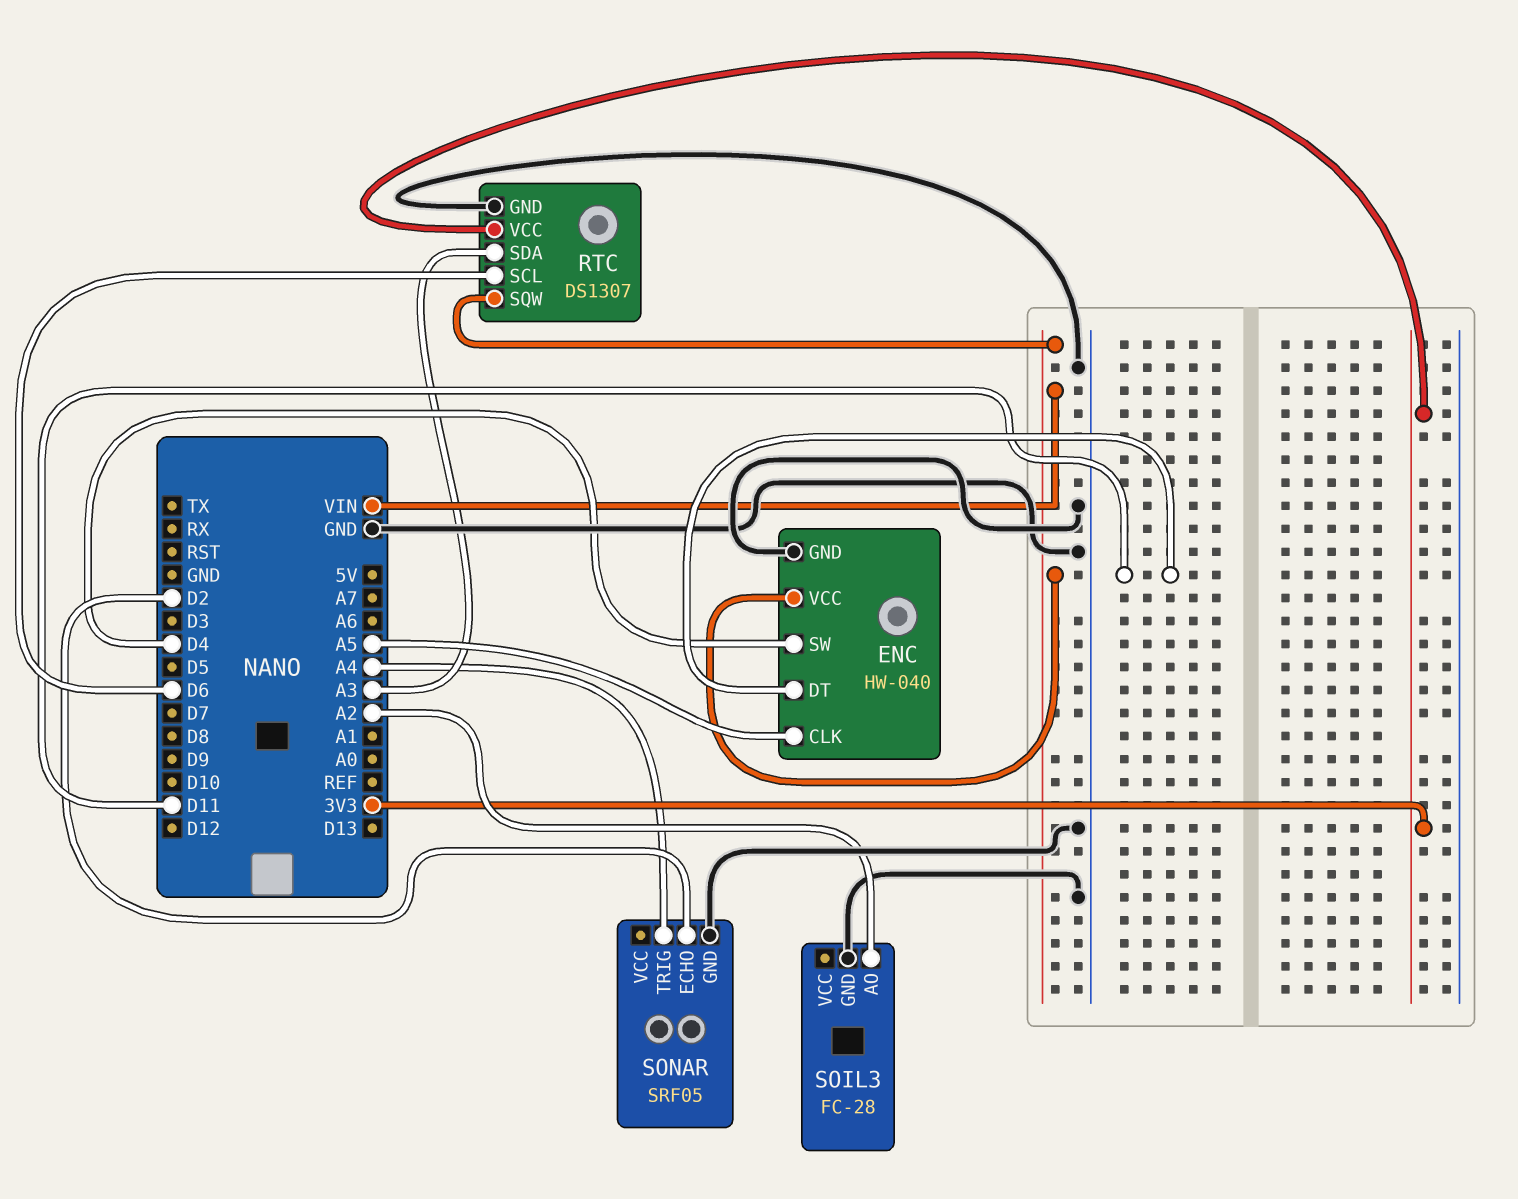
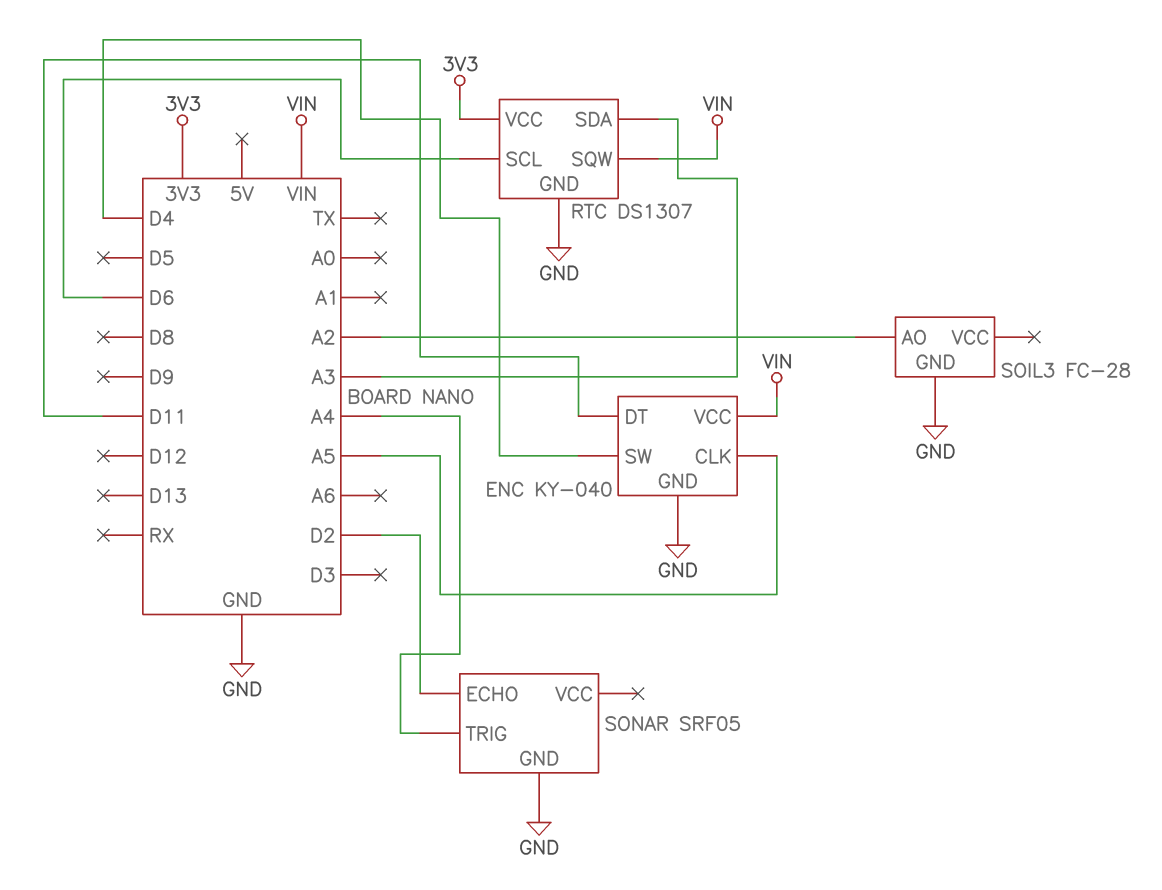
ENC: HW-040 -> KY-040

